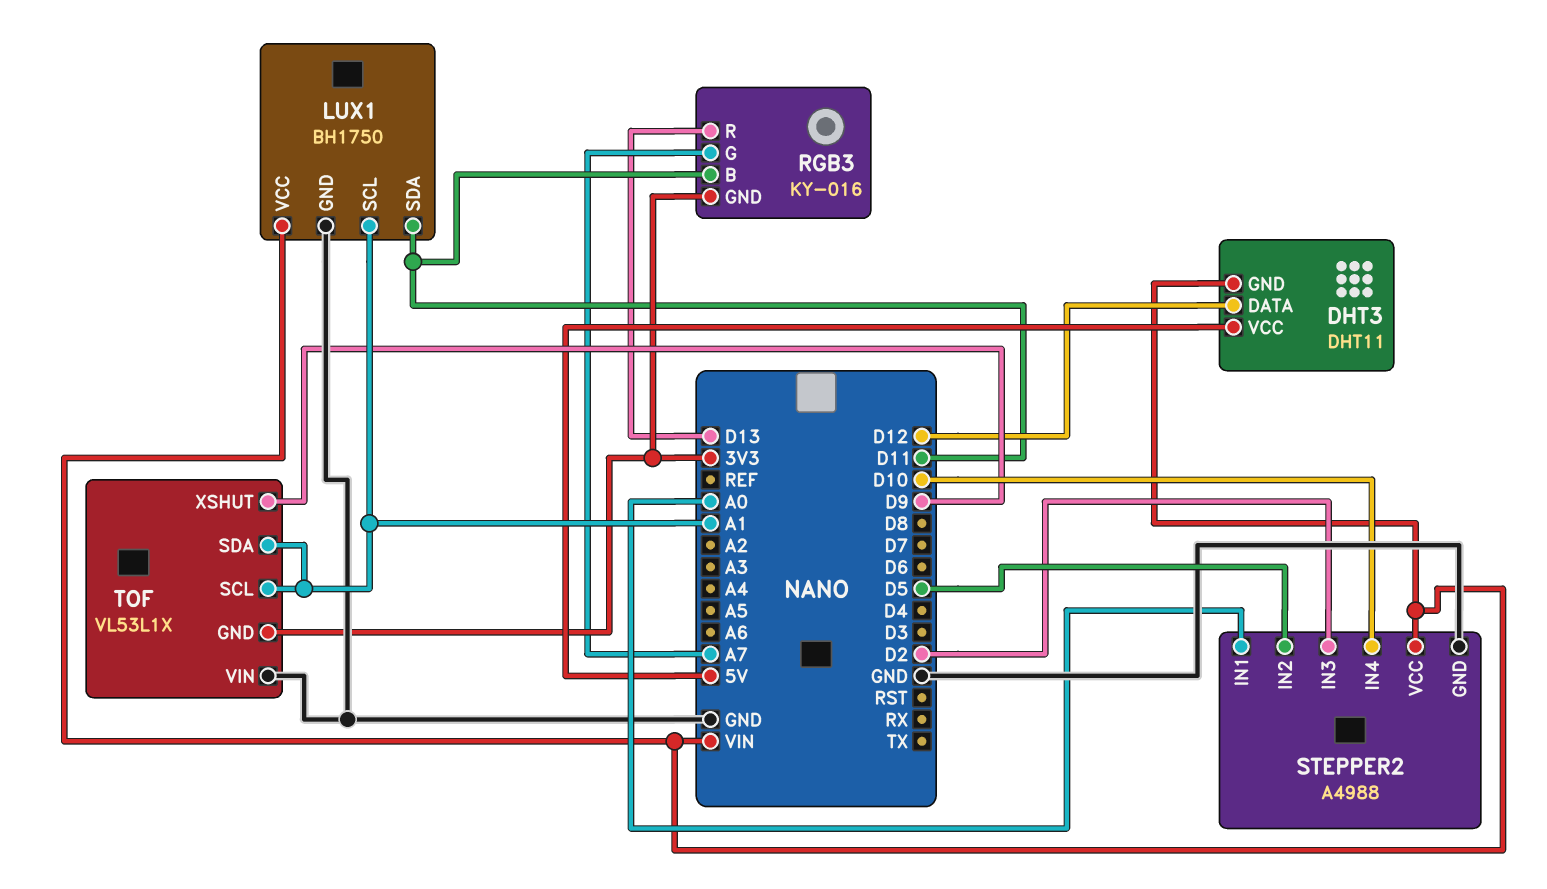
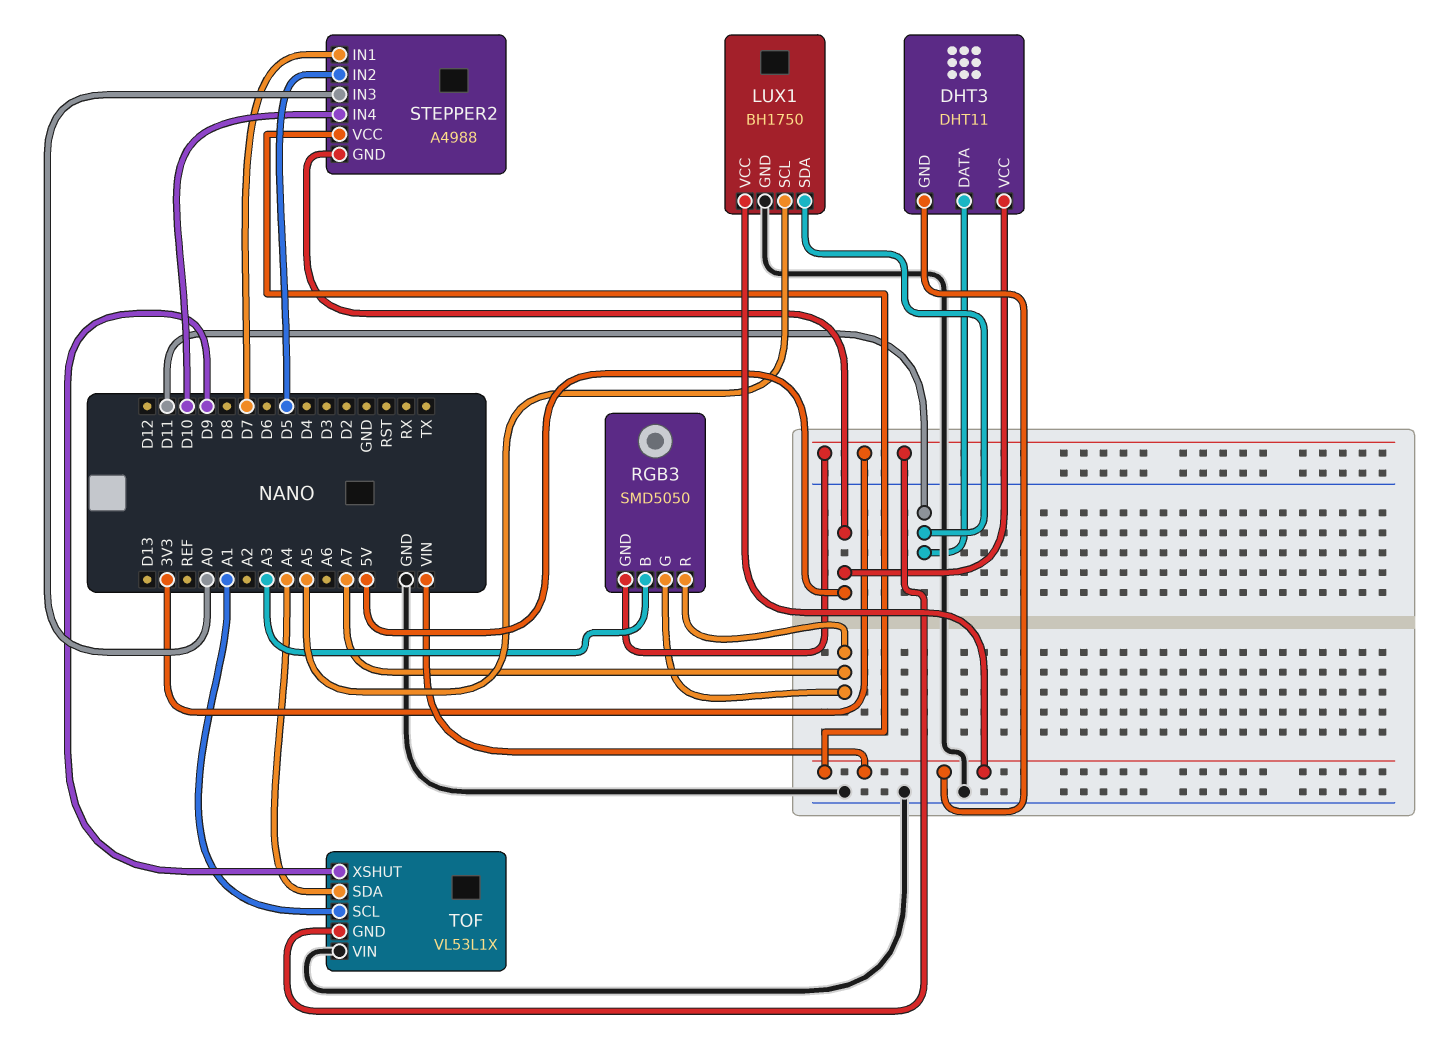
DHT3 pin DATA: D12 -> D11
LUX1 pin SCL: A1 -> A5
RGB3: KY-016 -> SMD5050
RGB3 pin B: D11 -> A3
RGB3 pin R: D13 -> A7
STEPPER2 pin GND: GND -> 5V
STEPPER2 pin IN1: A0 -> D7
STEPPER2 pin IN3: D2 -> A0
TOF pin SDA: A1 -> A4

